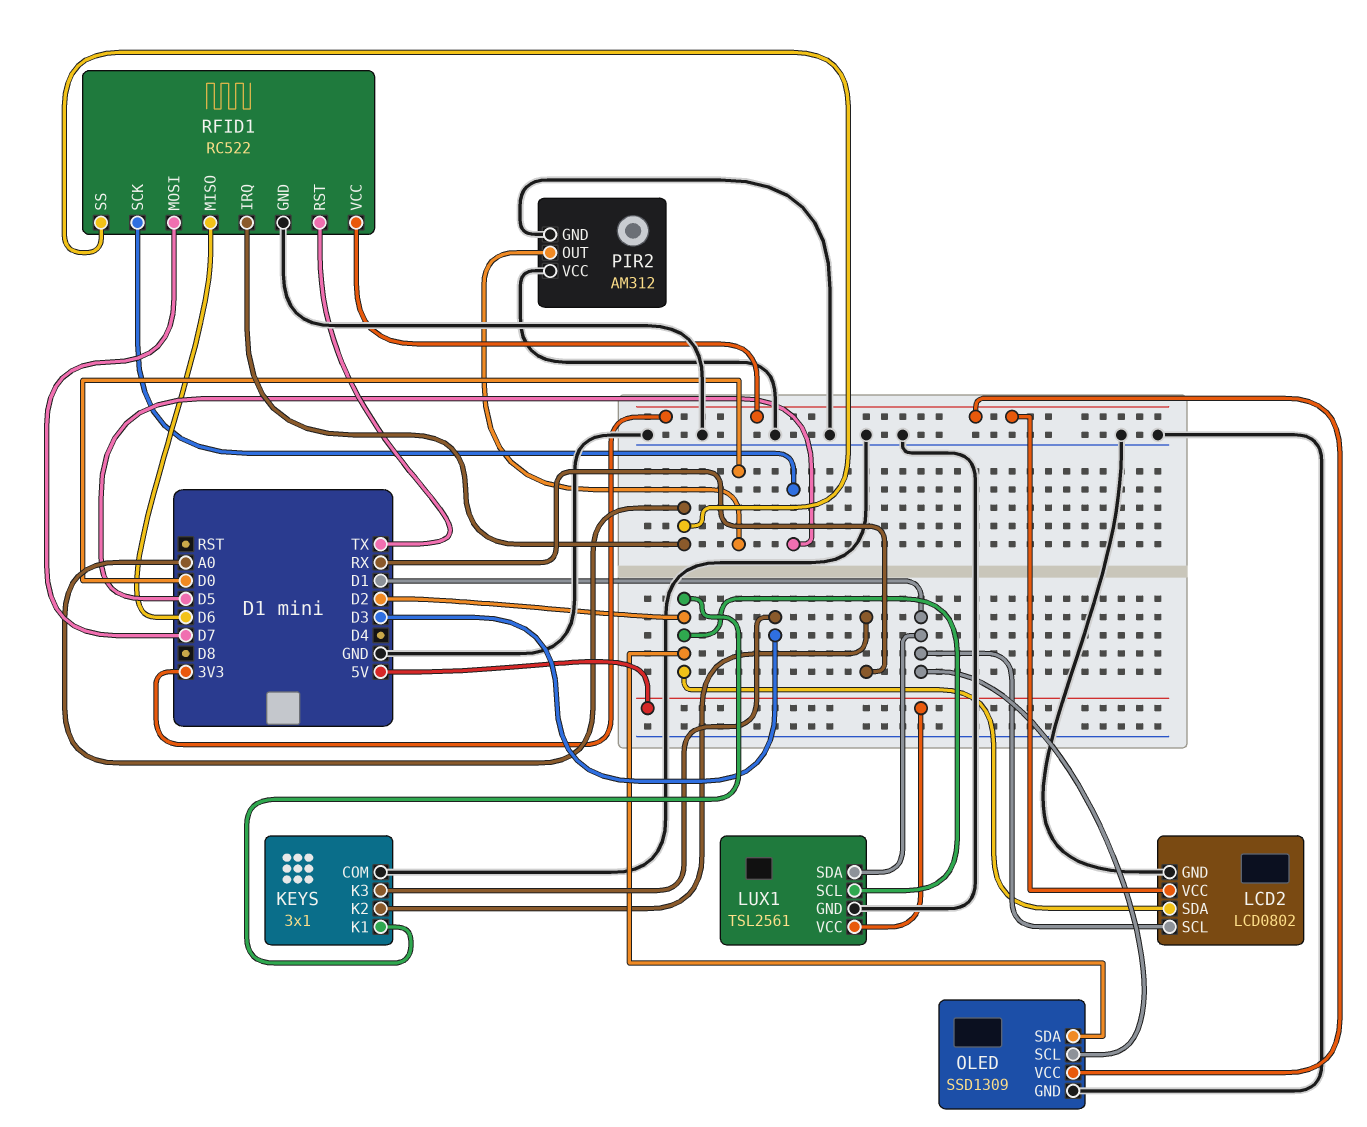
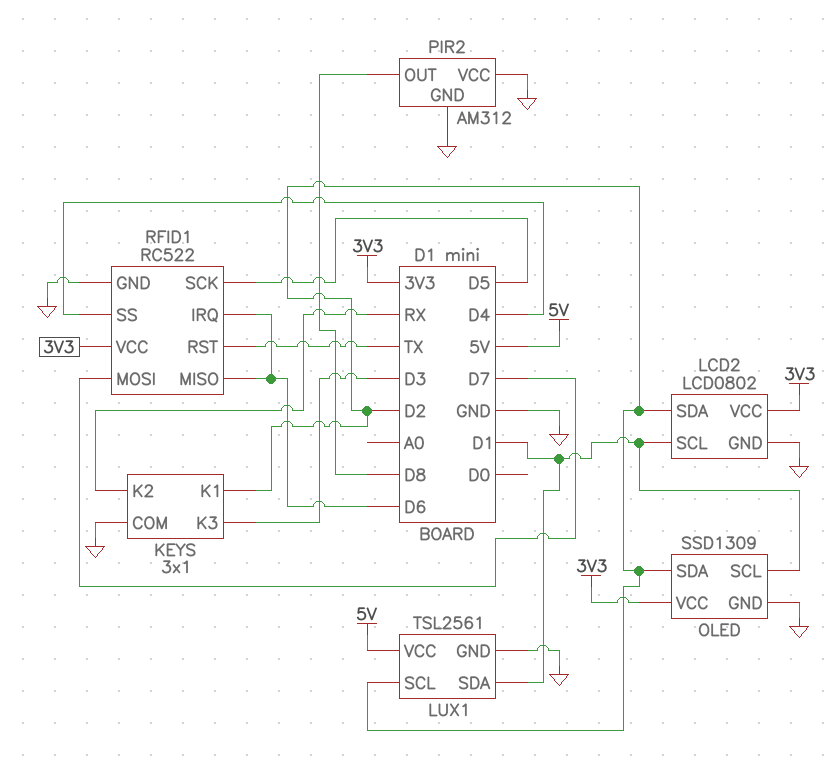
PIR2 pin OUT: D0 -> D8
RFID1 pin IRQ: A0 -> D6
RFID1 pin SS: A0 -> D4

